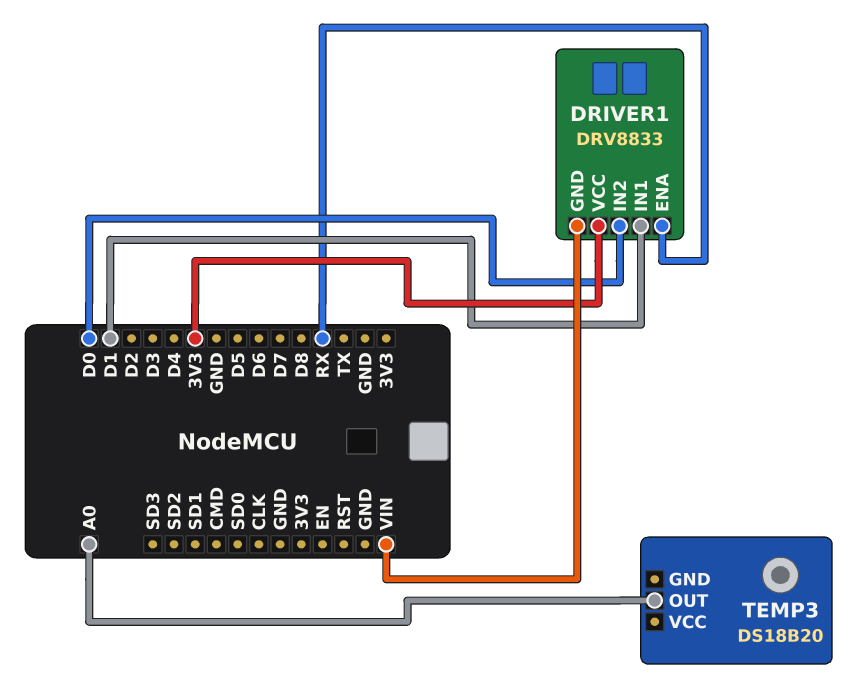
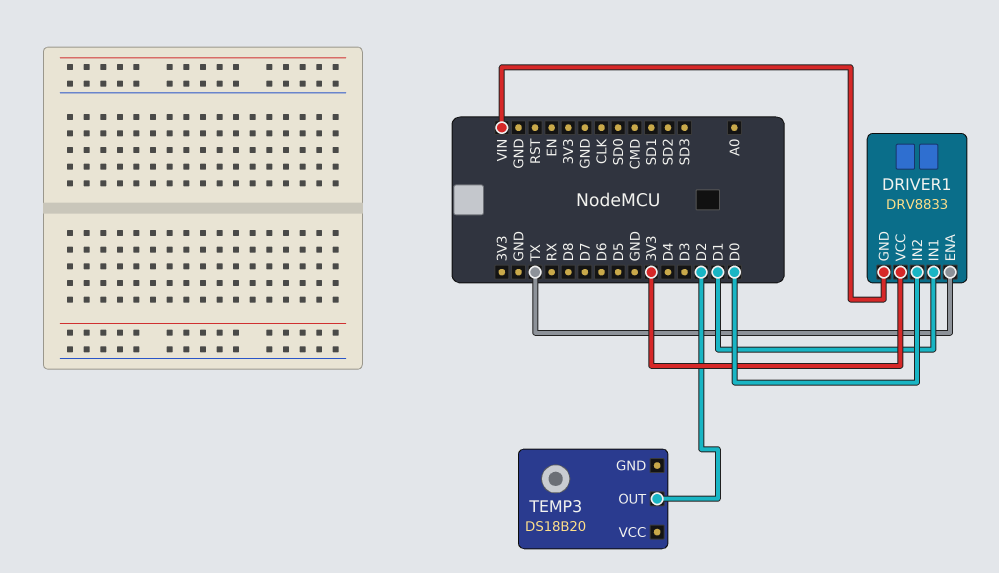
DRIVER1 pin ENA: RX -> TX
TEMP3 pin OUT: A0 -> D2

